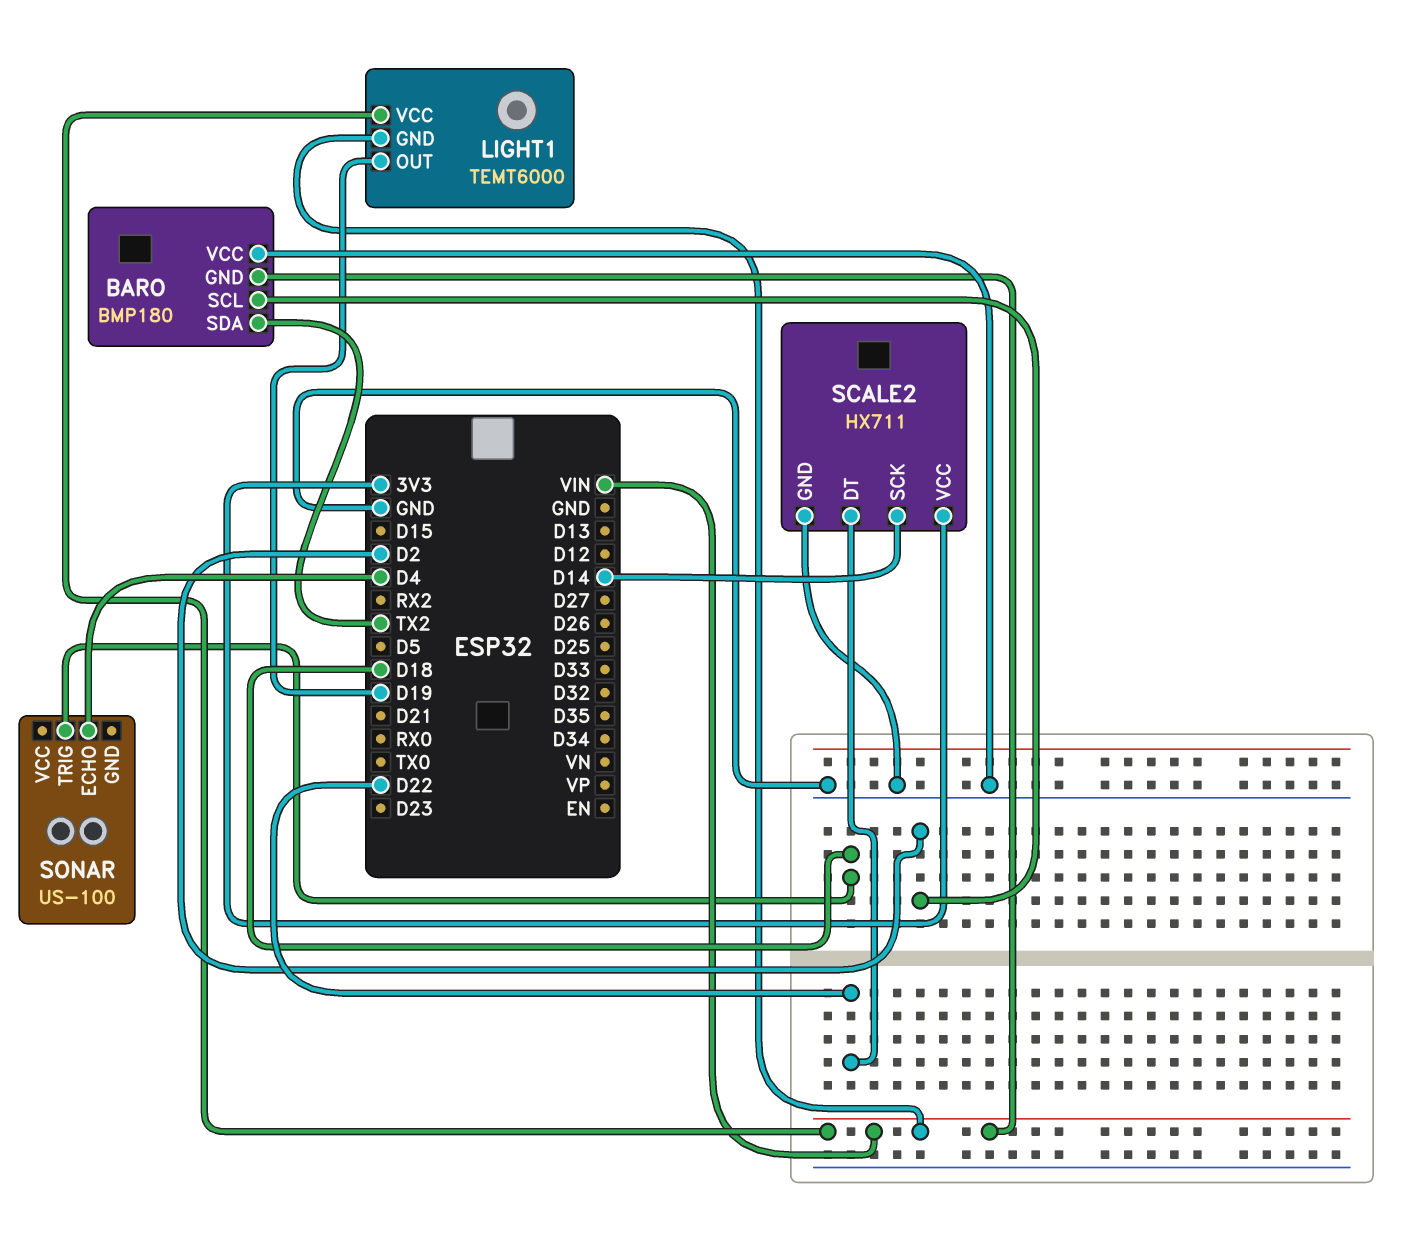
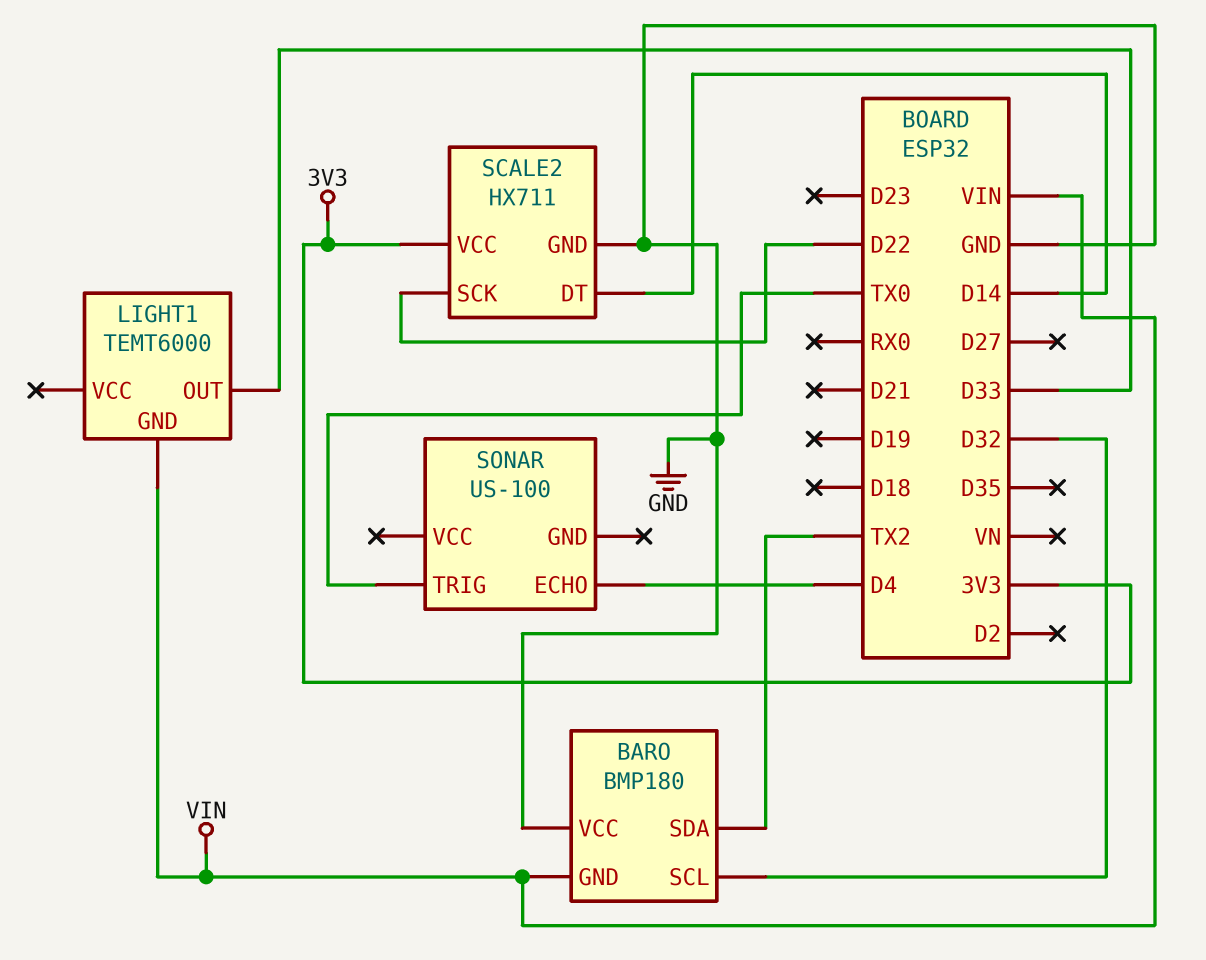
BARO pin SCL: D2 -> D32
LIGHT1 pin OUT: D19 -> D33
LIGHT1 pin VCC: VIN -> none
SCALE2 pin DT: D22 -> D14
SCALE2 pin SCK: D14 -> D22
SONAR pin TRIG: D18 -> TX0

